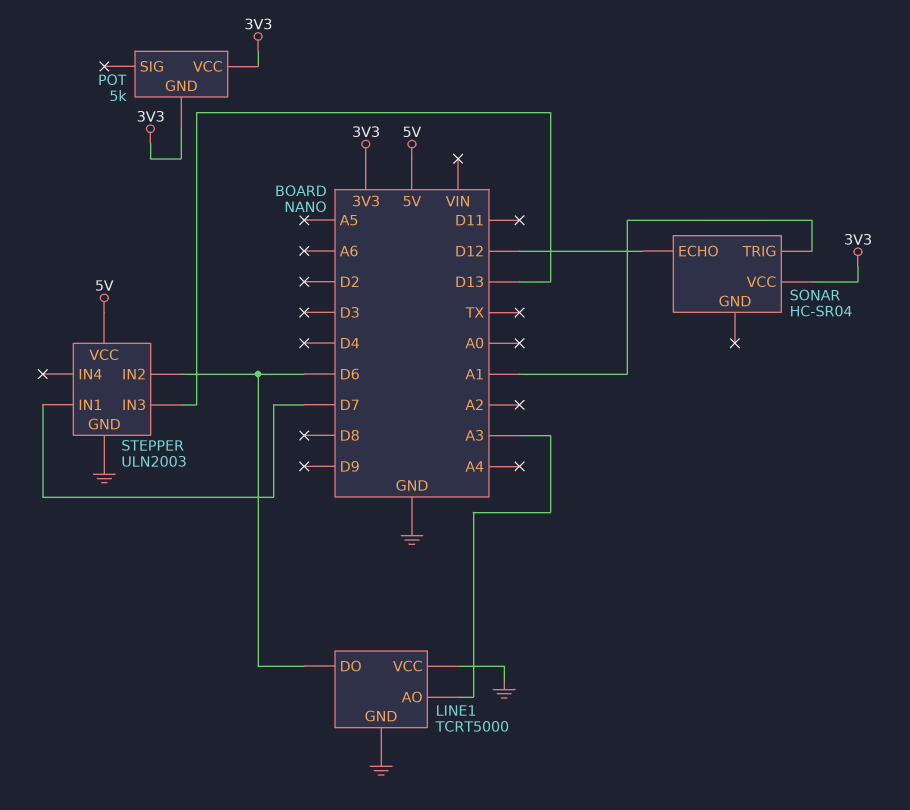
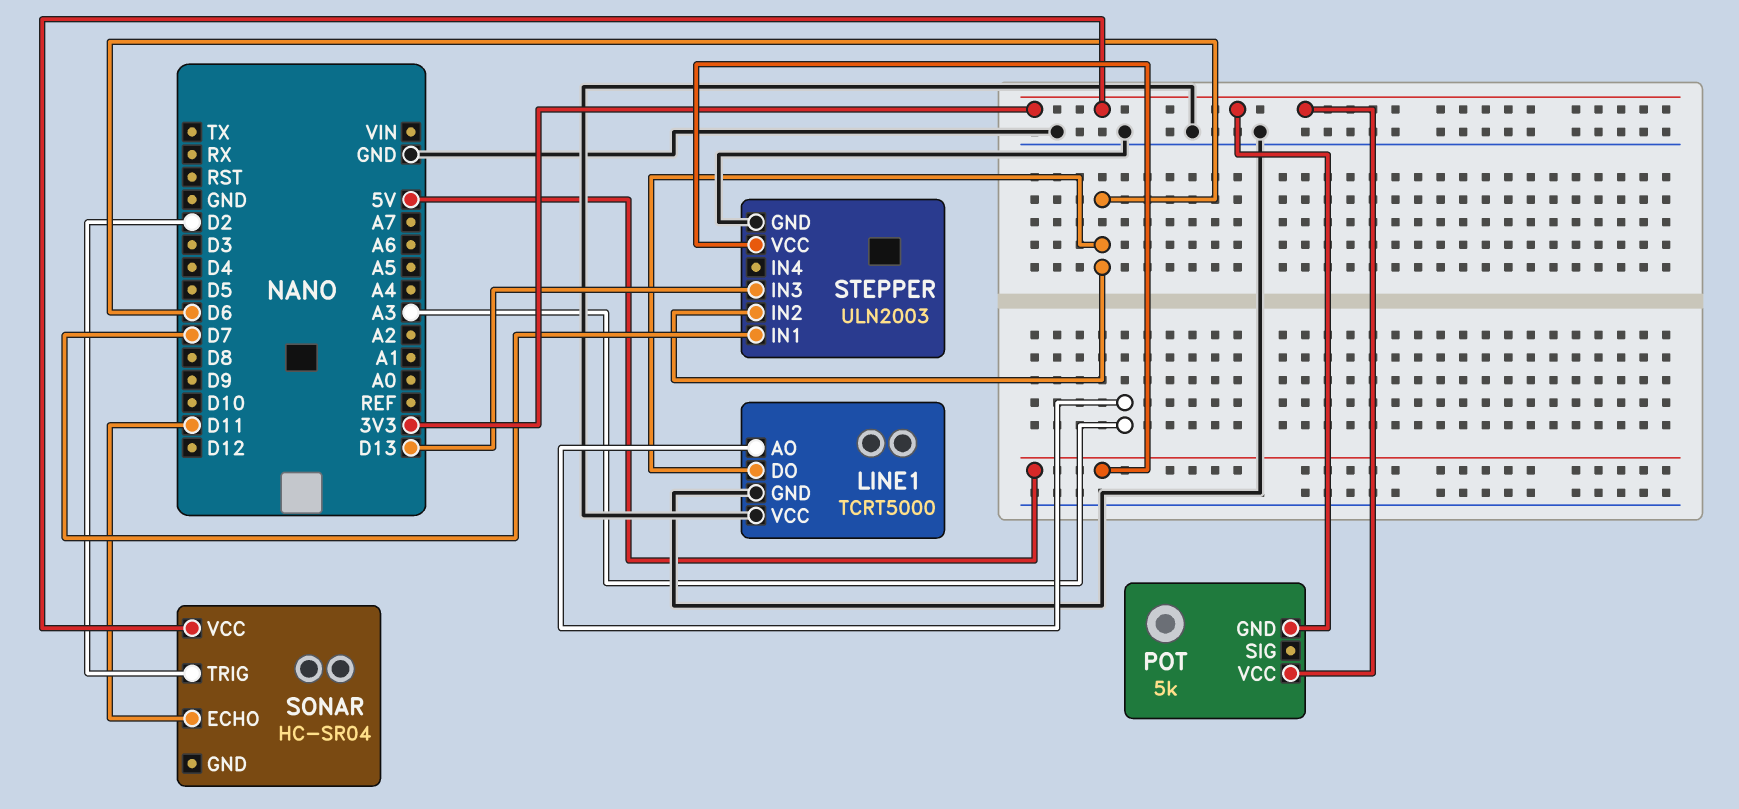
SONAR pin ECHO: D12 -> D11
SONAR pin TRIG: A1 -> D2

